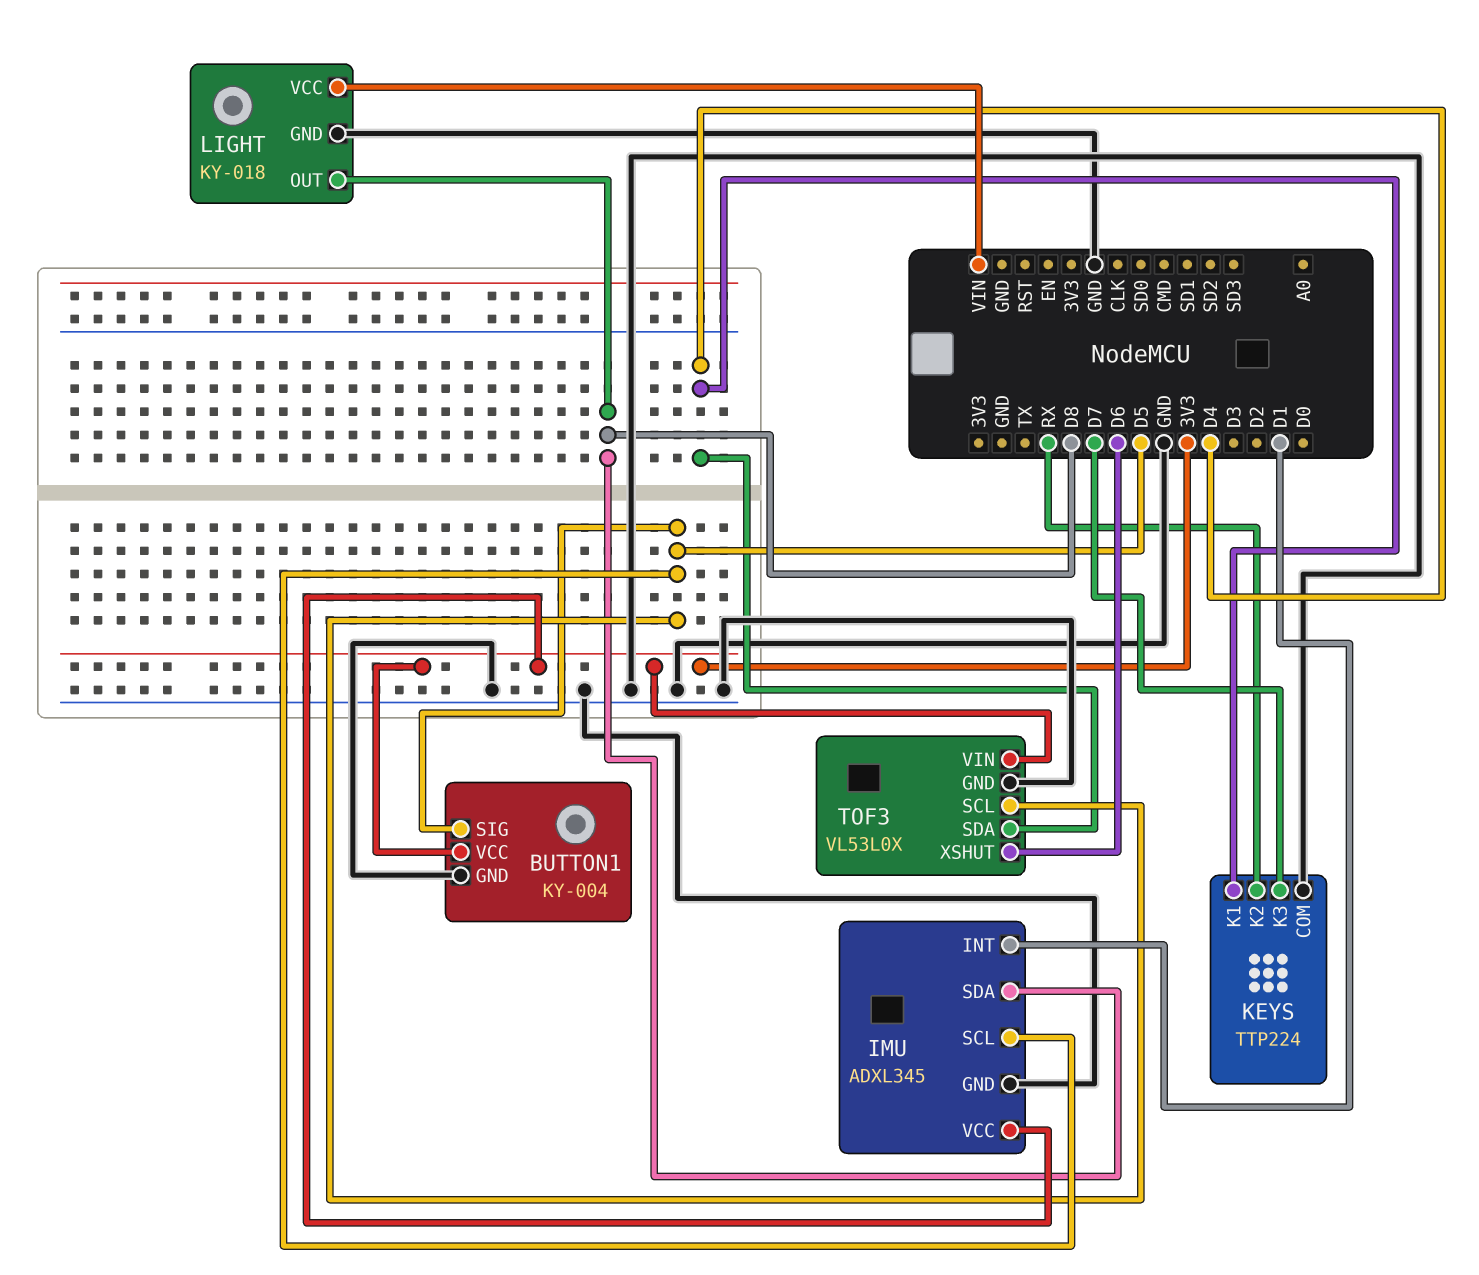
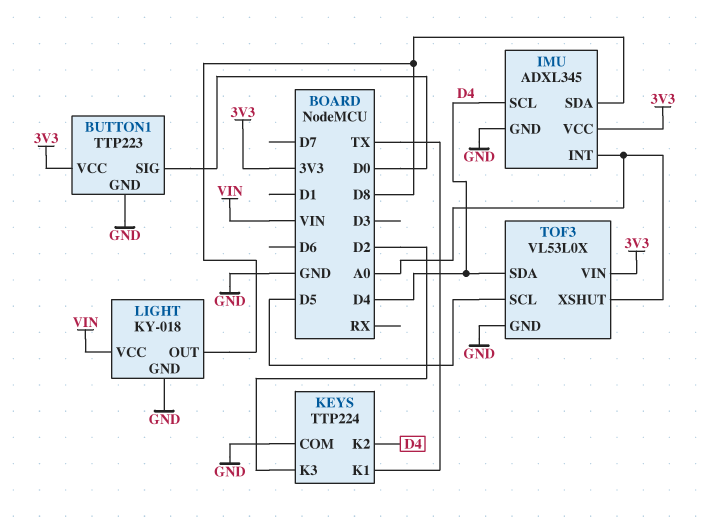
BUTTON1: KY-004 -> TTP223
BUTTON1 pin SIG: D5 -> D0
IMU pin INT: D1 -> A0
IMU pin SCL: D5 -> D4
KEYS pin K1: D4 -> TX
KEYS pin K2: RX -> D4
KEYS pin K3: D7 -> D2
TOF3 pin XSHUT: D6 -> A0

